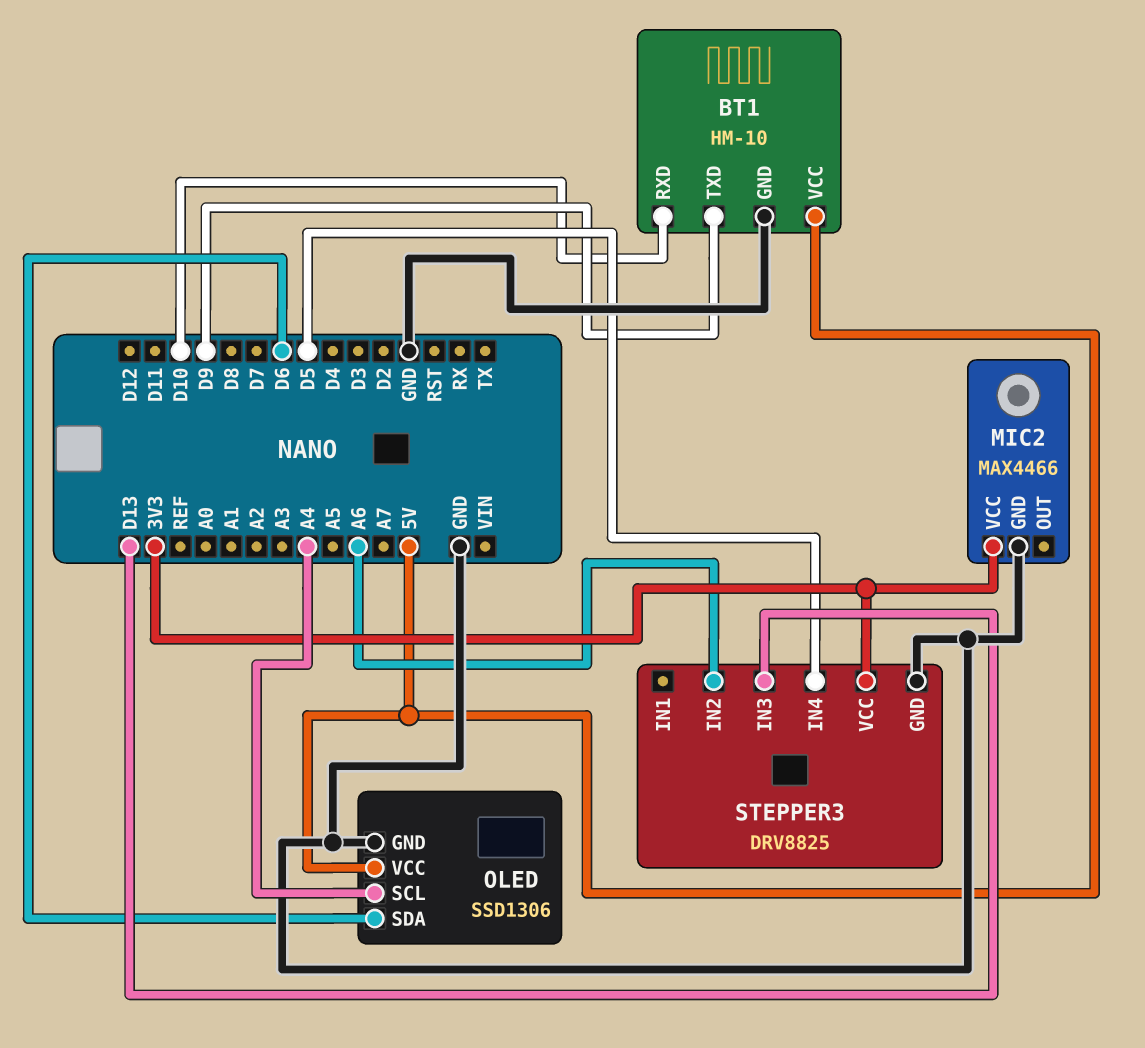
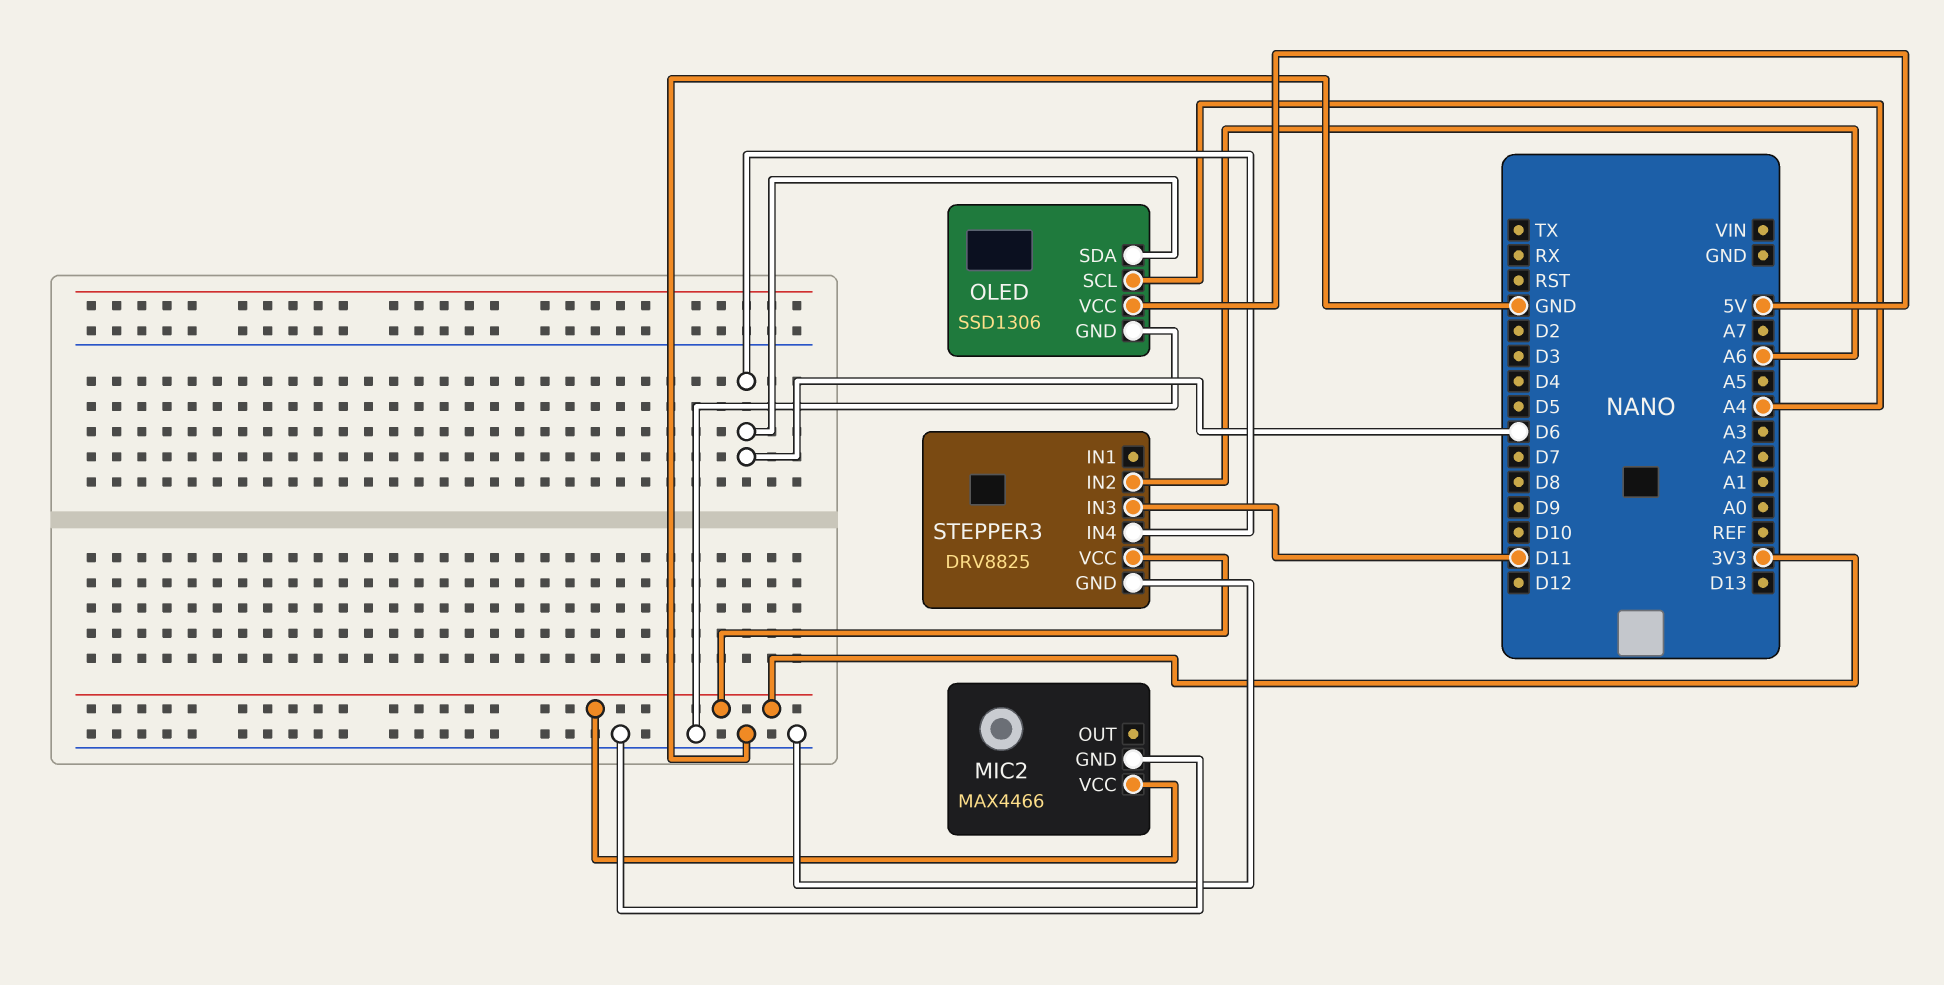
BT1: HM-10 -> none
BT1 pin GND: GND -> none
BT1 pin RXD: D10 -> none
BT1 pin TXD: D9 -> none
BT1 pin VCC: 5V -> none
STEPPER3 pin IN3: D13 -> D11
STEPPER3 pin IN4: D5 -> D6

